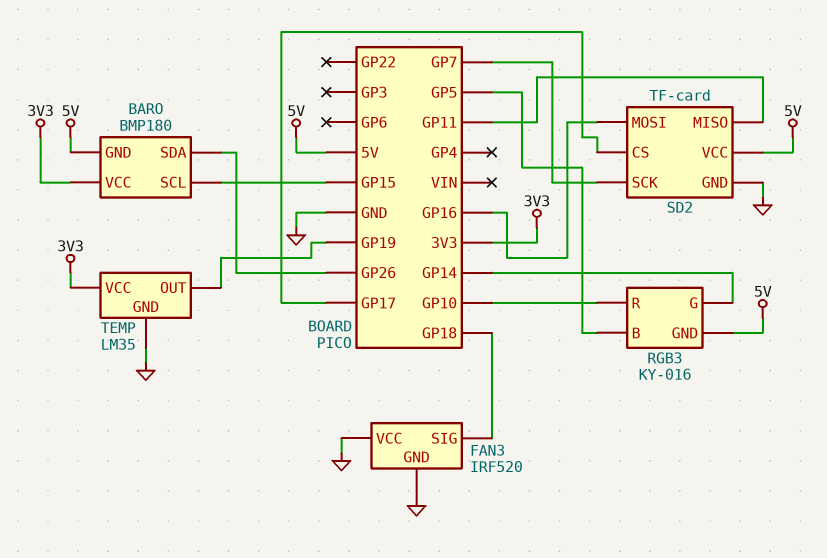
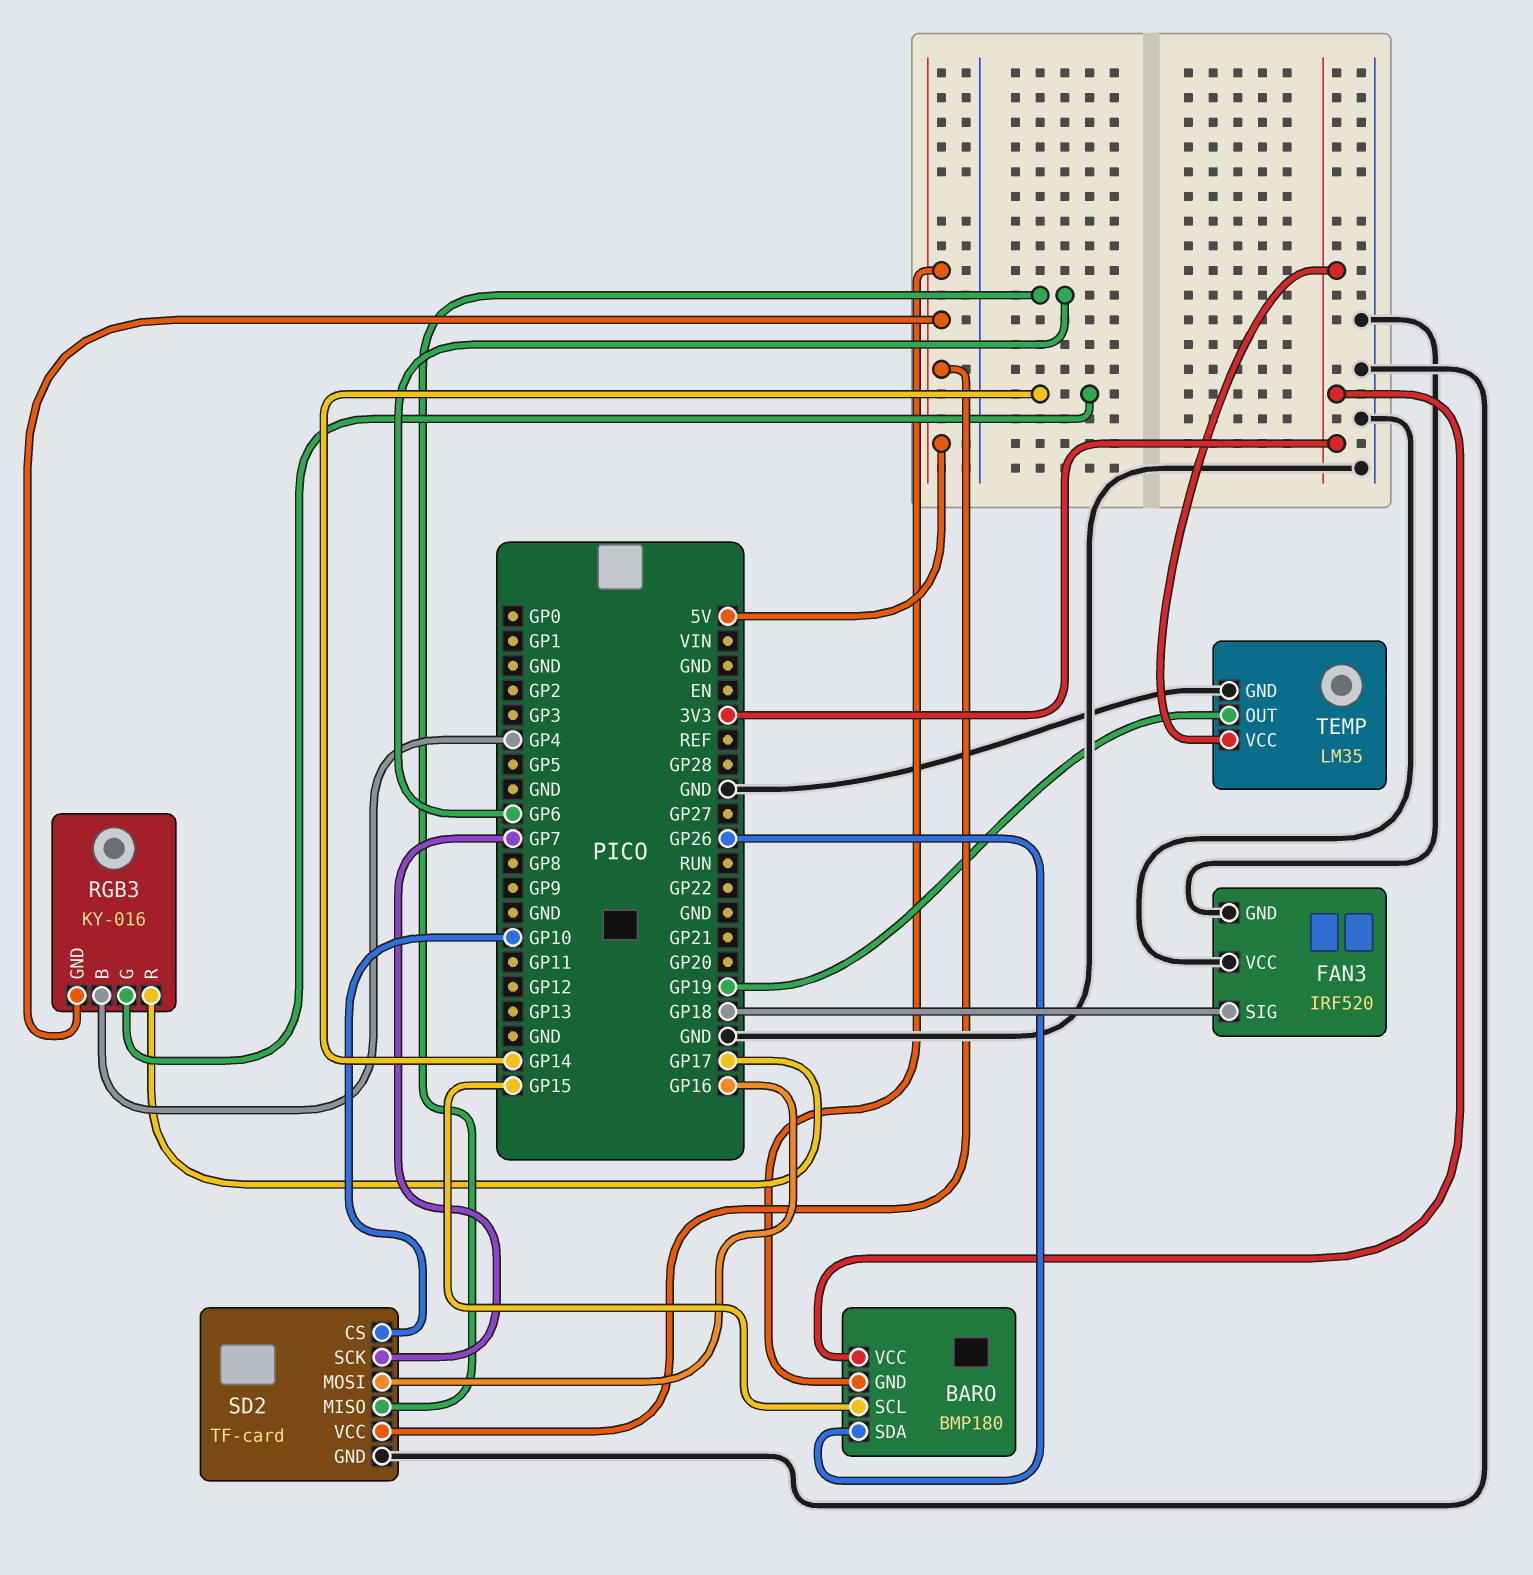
RGB3 pin B: GP5 -> GP4
RGB3 pin R: GP10 -> GP17
SD2 pin CS: GP17 -> GP10
SD2 pin MISO: GP11 -> GP6

